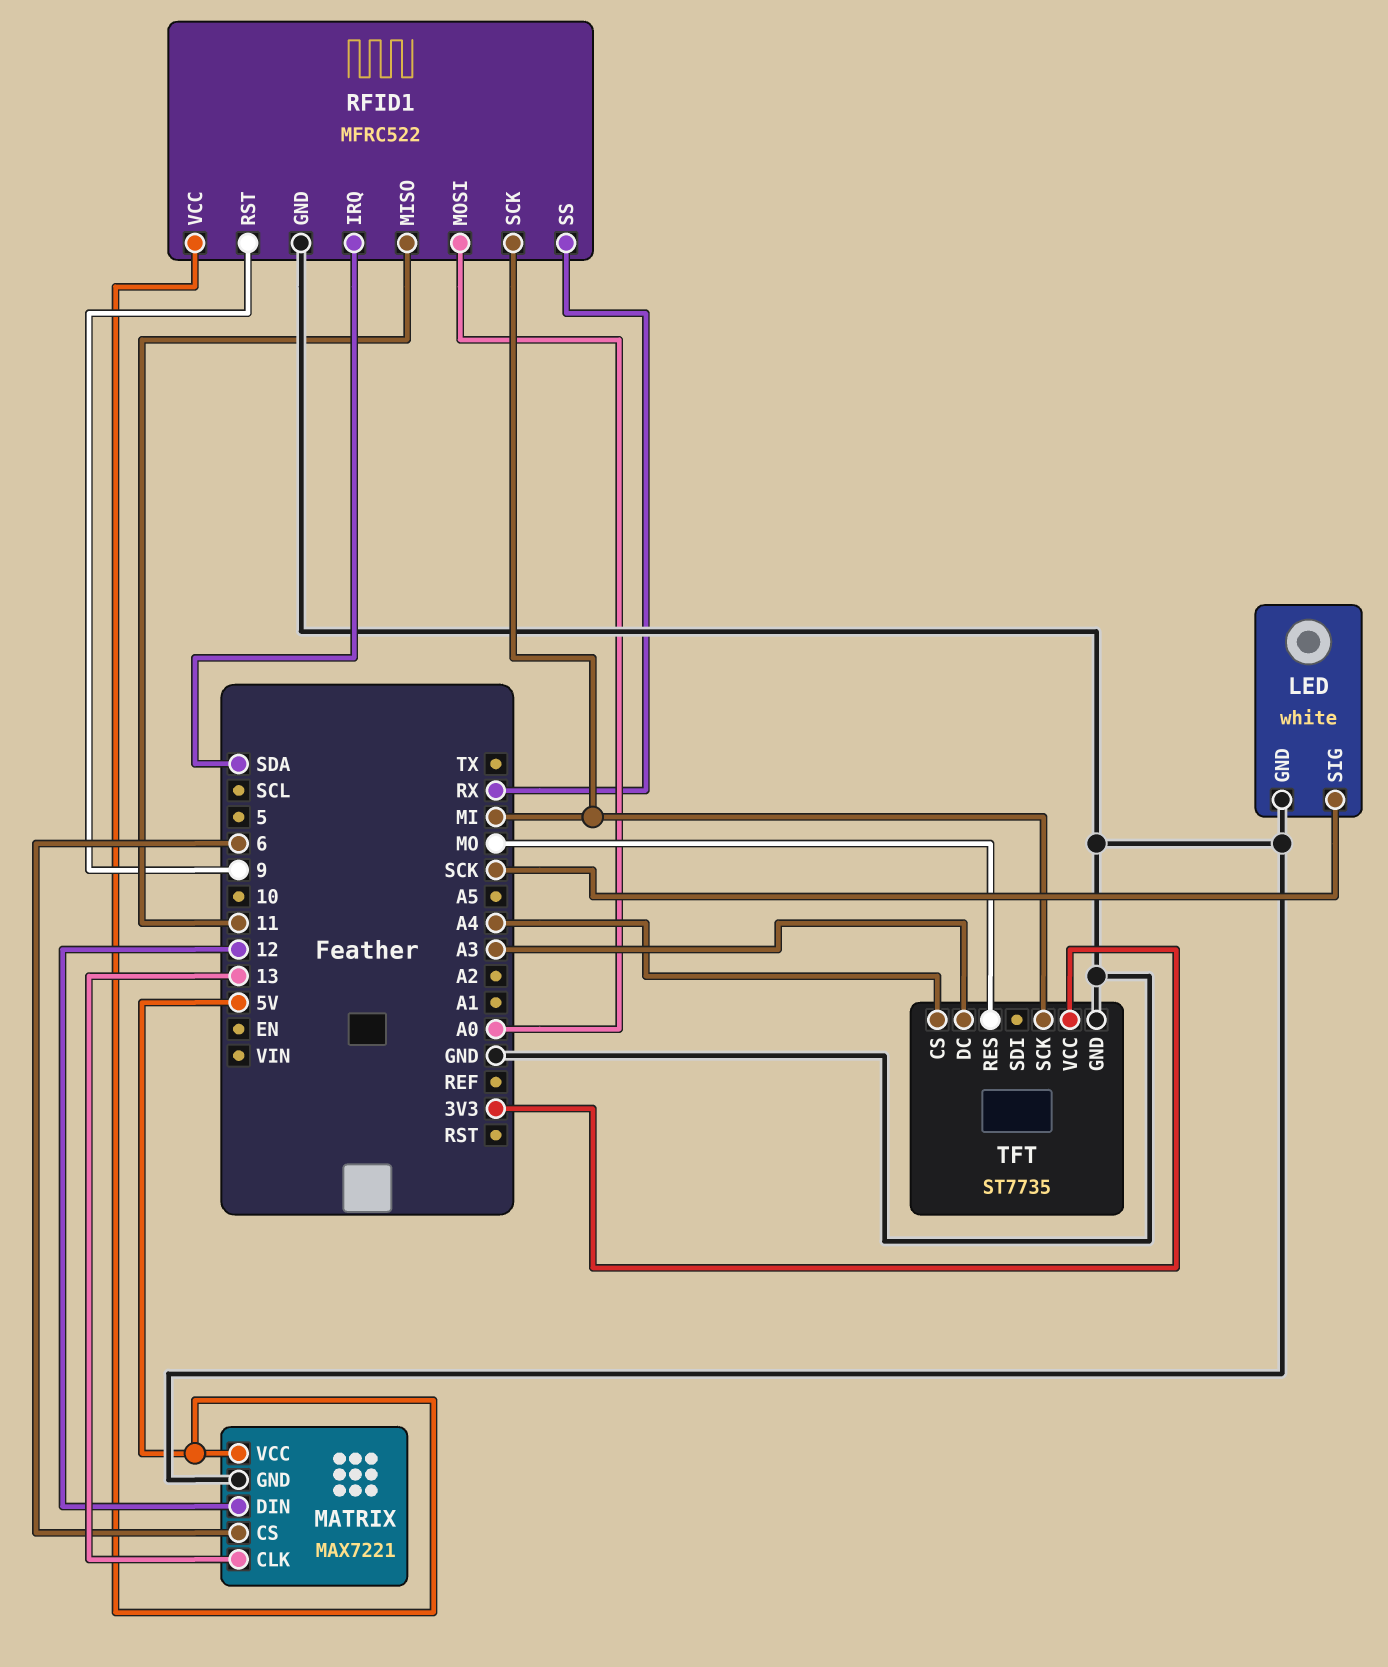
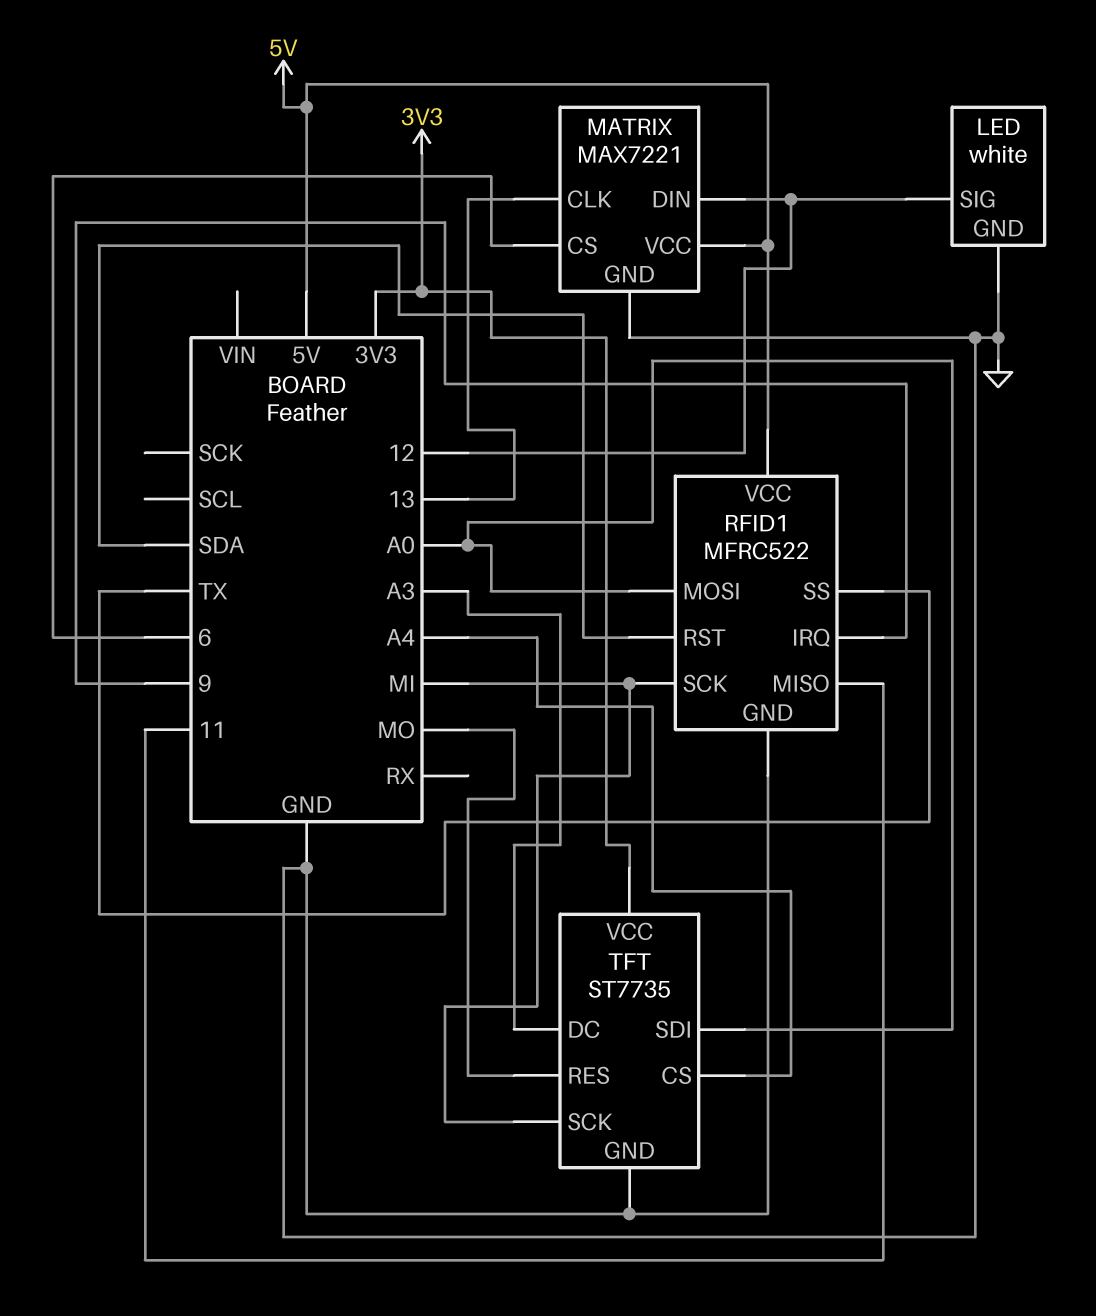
LED pin SIG: SCK -> 12
RFID1 pin IRQ: SDA -> 9
RFID1 pin RST: 9 -> SDA
RFID1 pin SS: RX -> TX
TFT pin SDI: none -> A0

